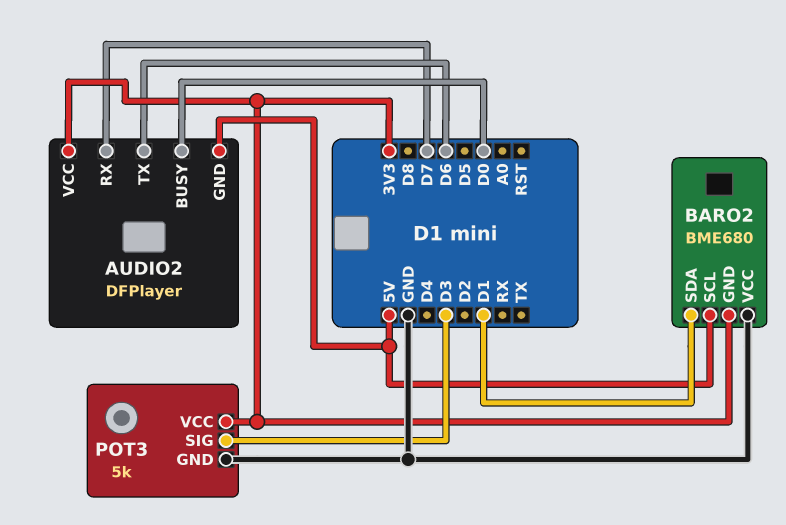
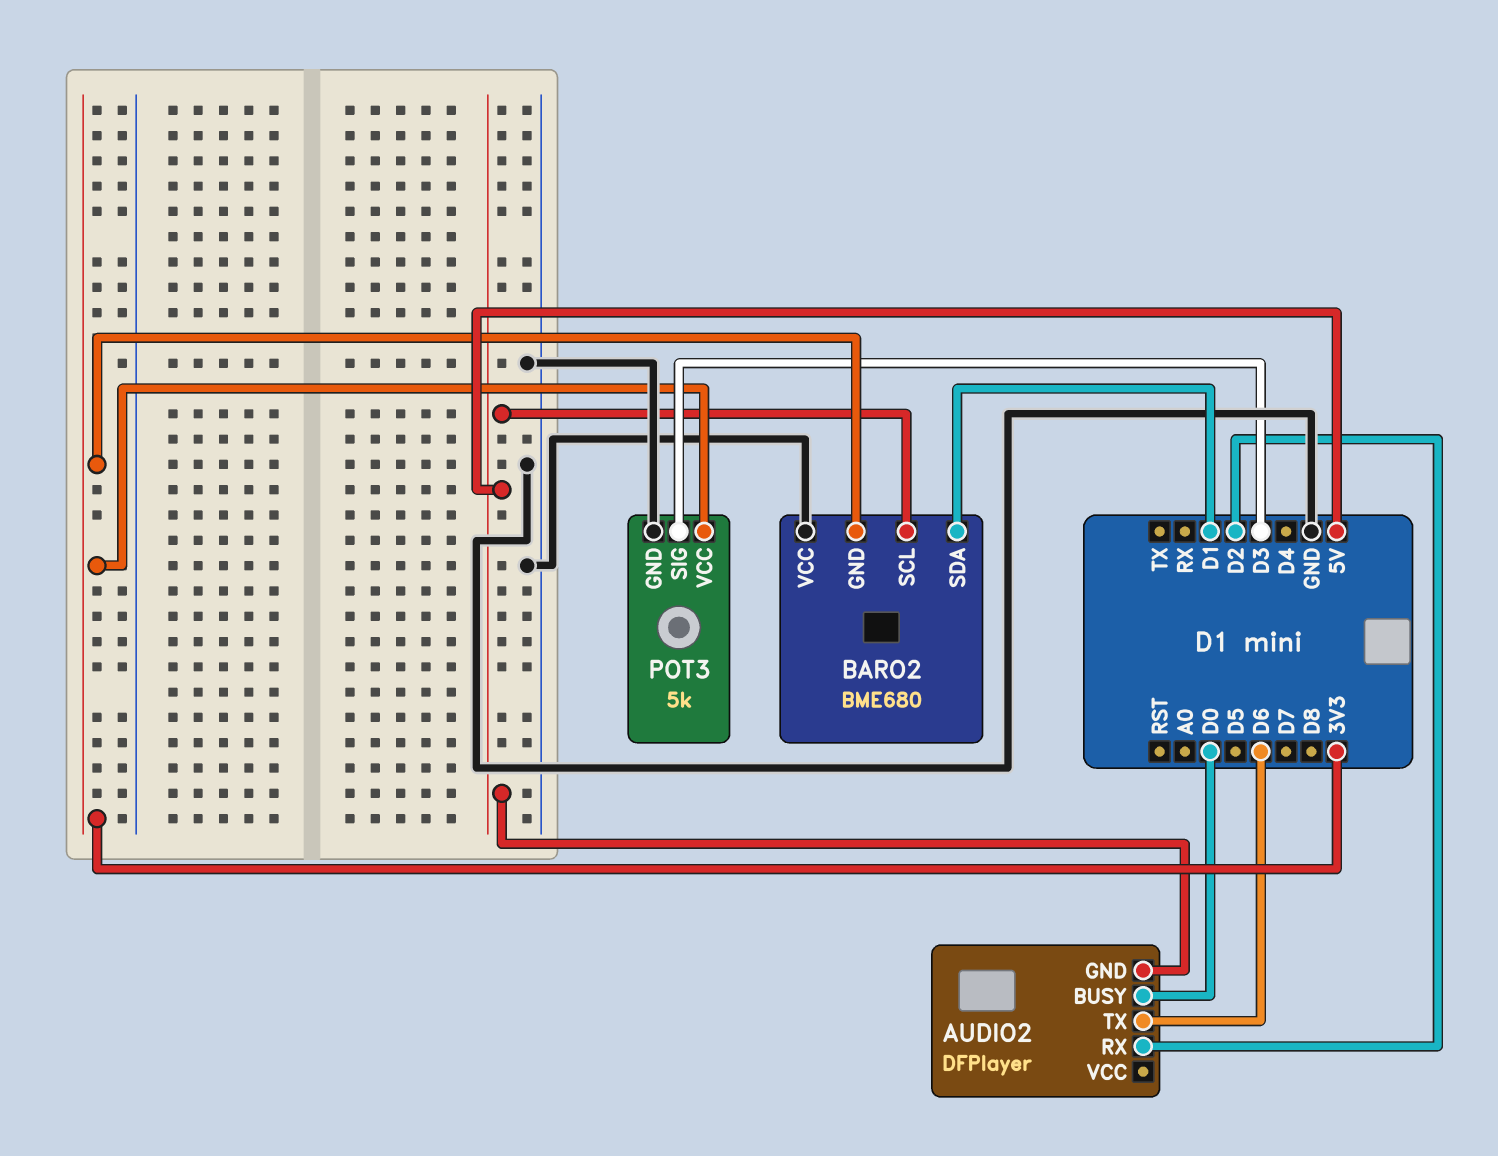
AUDIO2 pin RX: D7 -> D2
AUDIO2 pin VCC: 3V3 -> none

